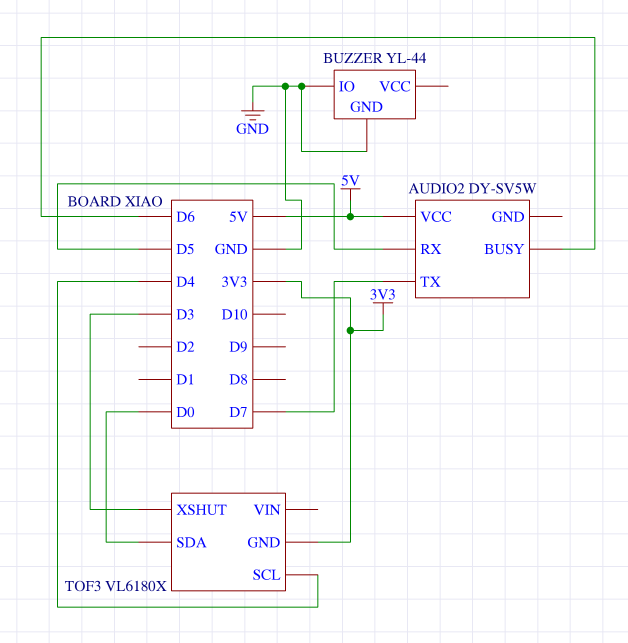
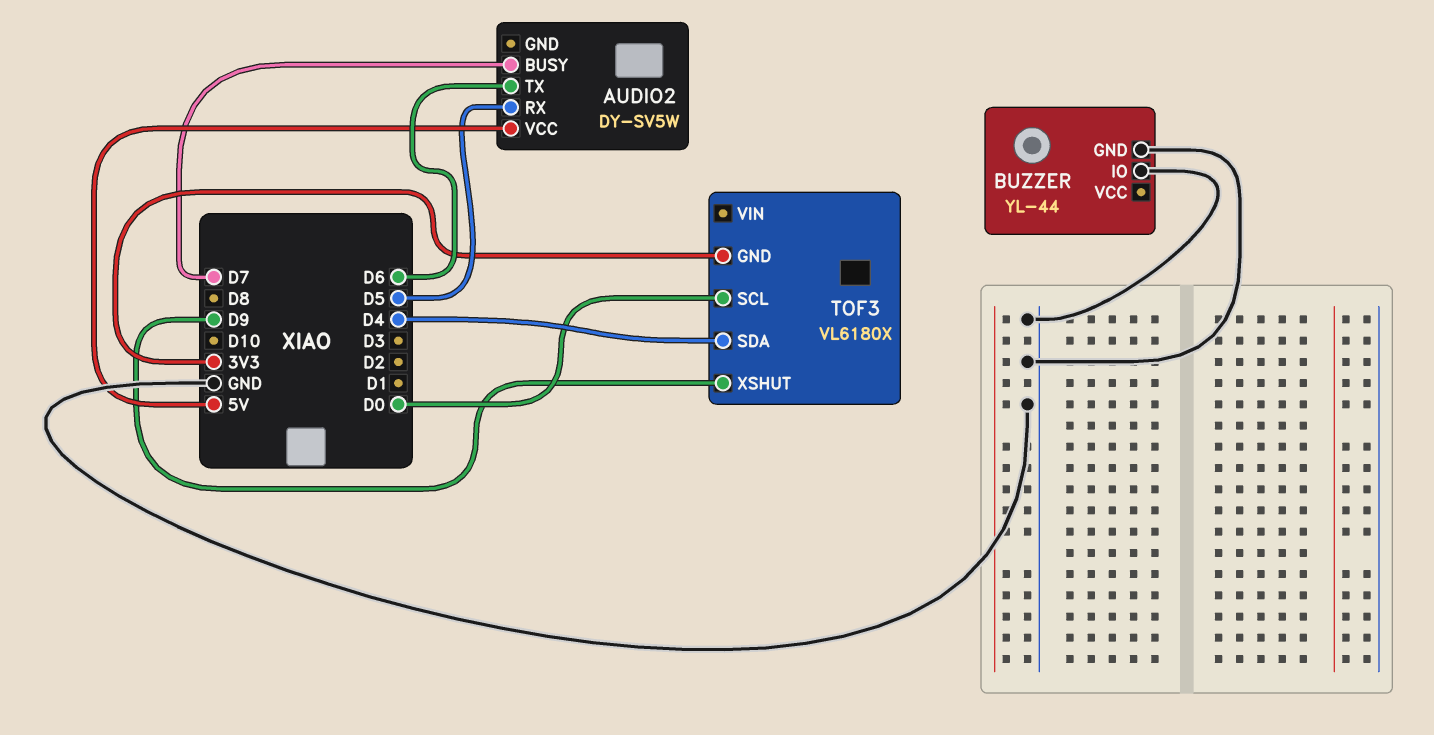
AUDIO2 pin BUSY: D6 -> D7
AUDIO2 pin TX: D7 -> D6
TOF3 pin SCL: D4 -> D0
TOF3 pin SDA: D0 -> D4
TOF3 pin XSHUT: D3 -> D9

